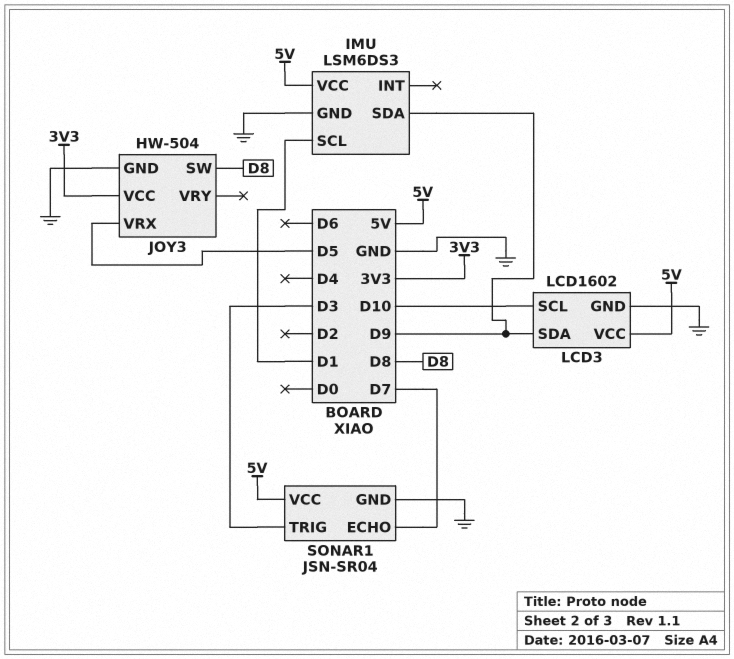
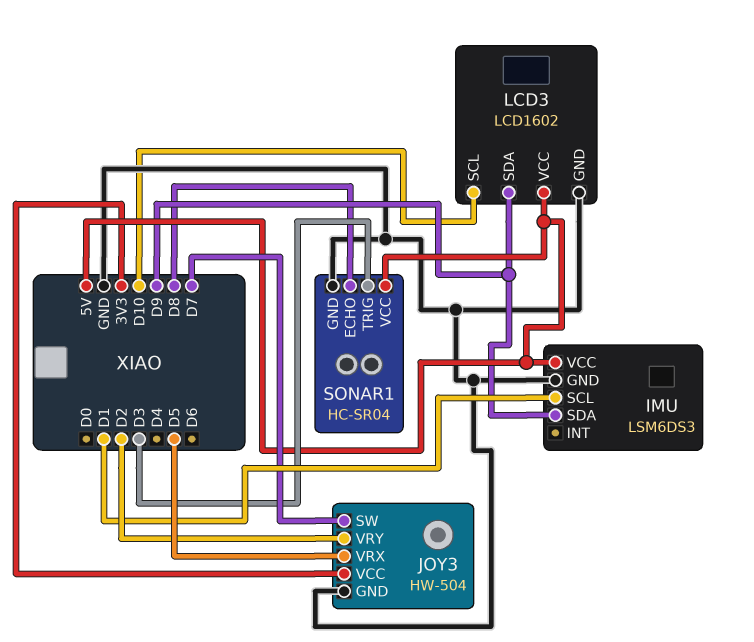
JOY3 pin SW: D8 -> D7
JOY3 pin VRY: none -> D2
SONAR1: JSN-SR04 -> HC-SR04
SONAR1 pin ECHO: D7 -> D8

